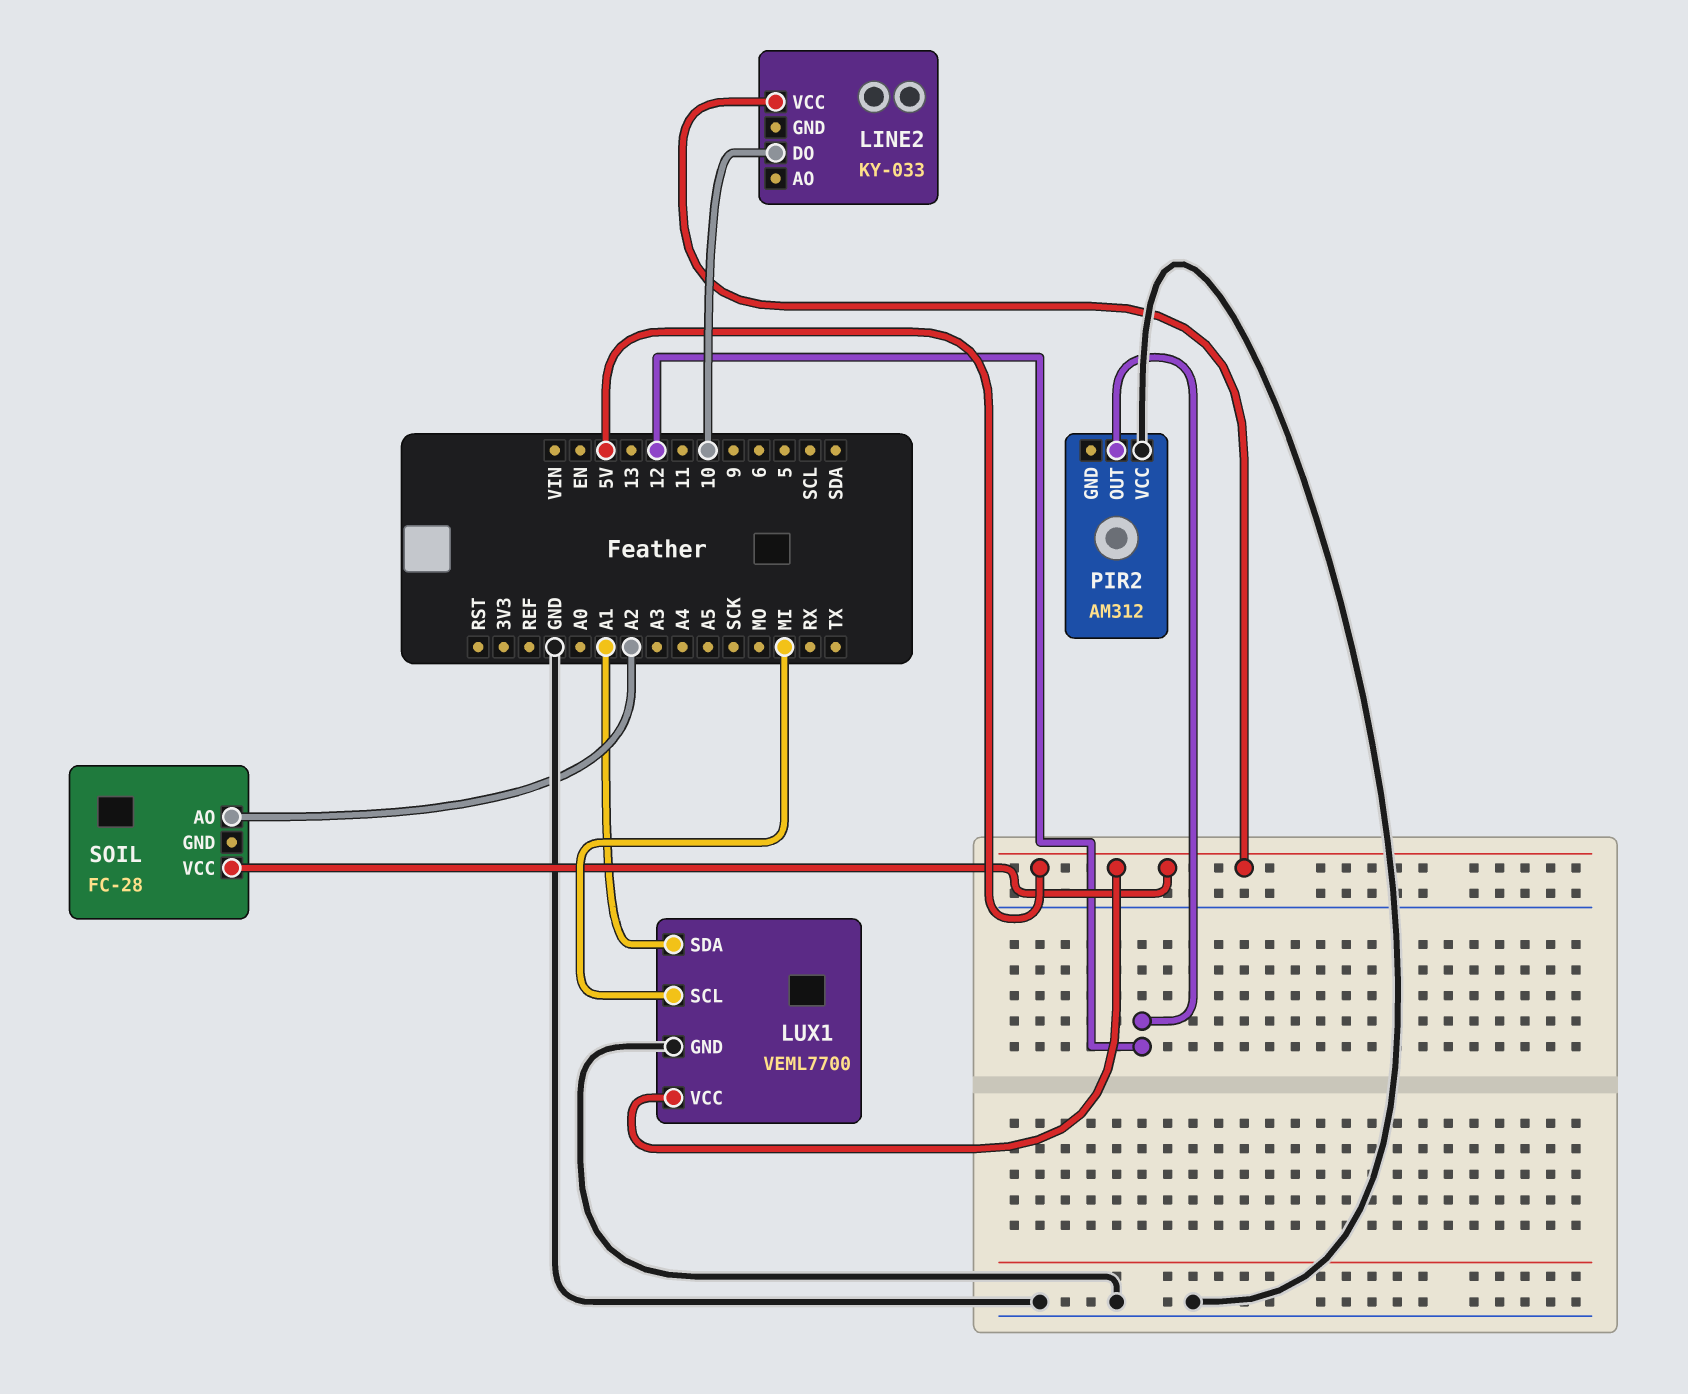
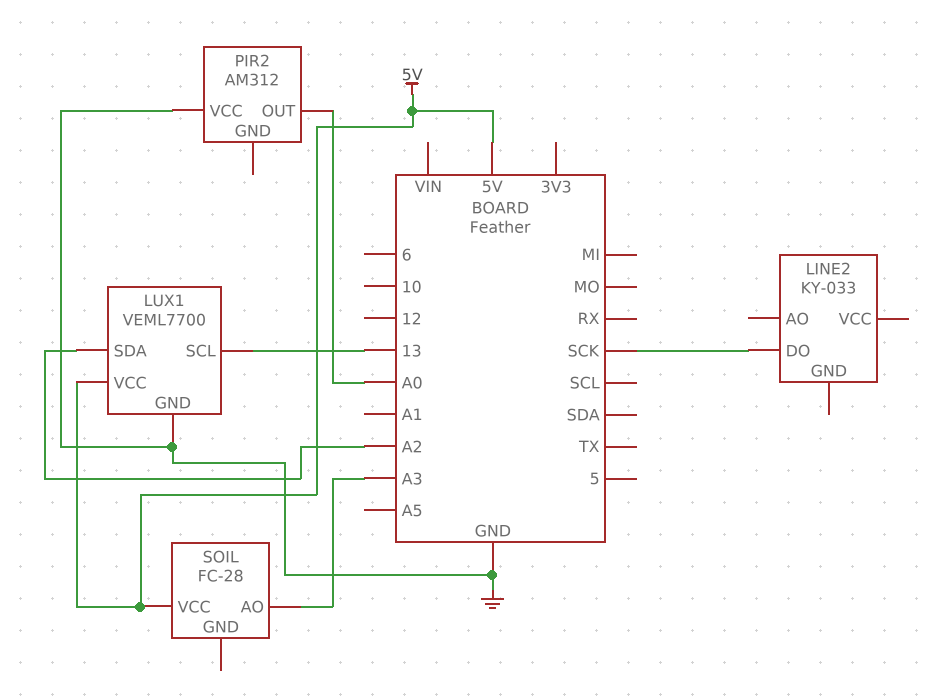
LINE2 pin DO: 10 -> SCK
LINE2 pin VCC: 5V -> none
LUX1 pin SCL: MI -> 13
LUX1 pin SDA: A1 -> A2
PIR2 pin OUT: 12 -> A0
SOIL pin AO: A2 -> A3

